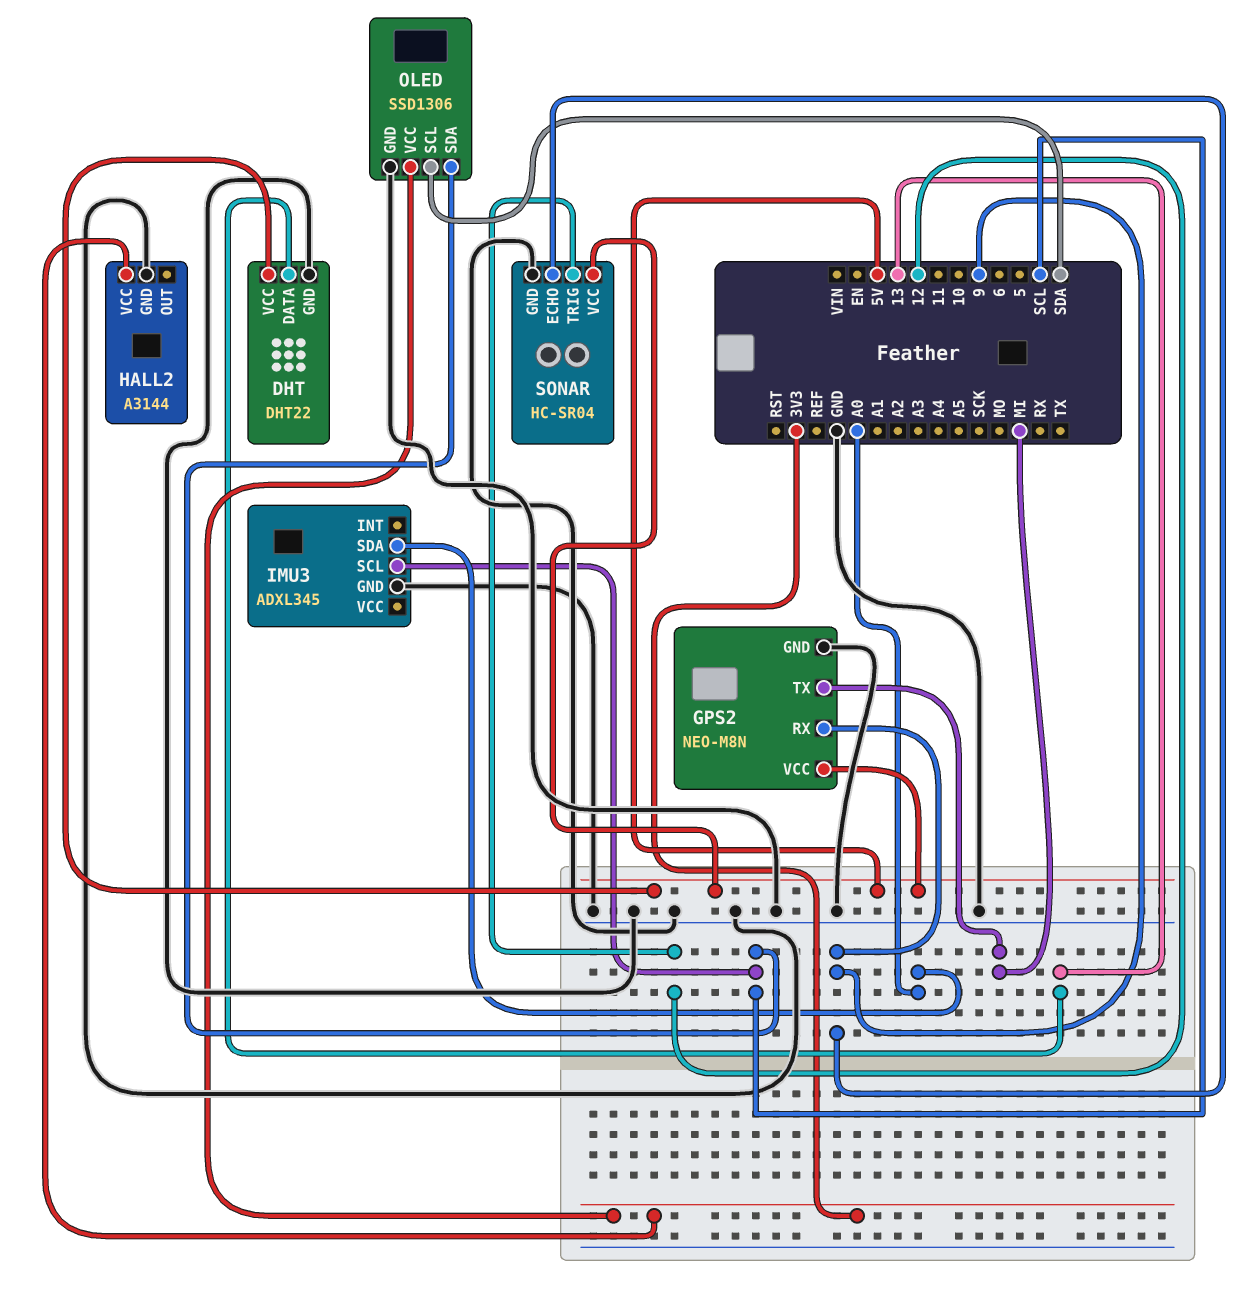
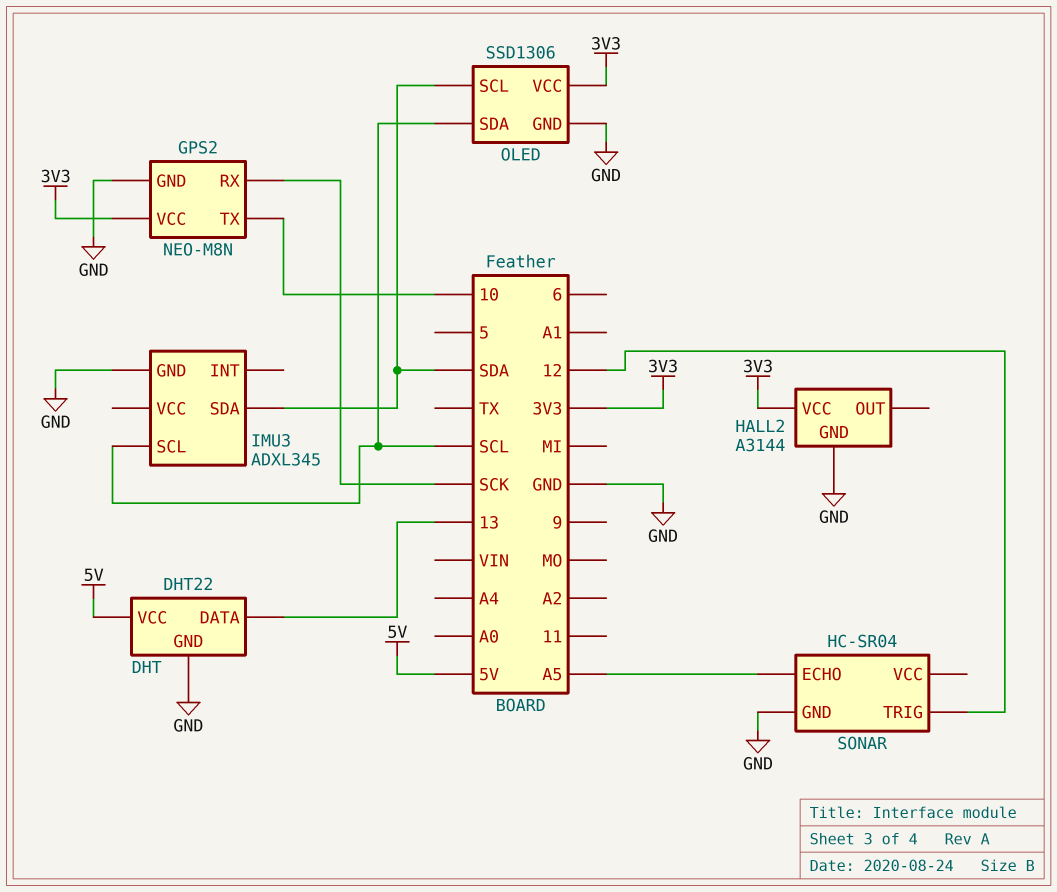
GPS2 pin RX: 9 -> SCK
GPS2 pin TX: MI -> 10
GPS2 pin VCC: 5V -> 3V3
IMU3 pin SDA: A0 -> SDA
SONAR pin ECHO: 9 -> A5
SONAR pin VCC: 5V -> none

